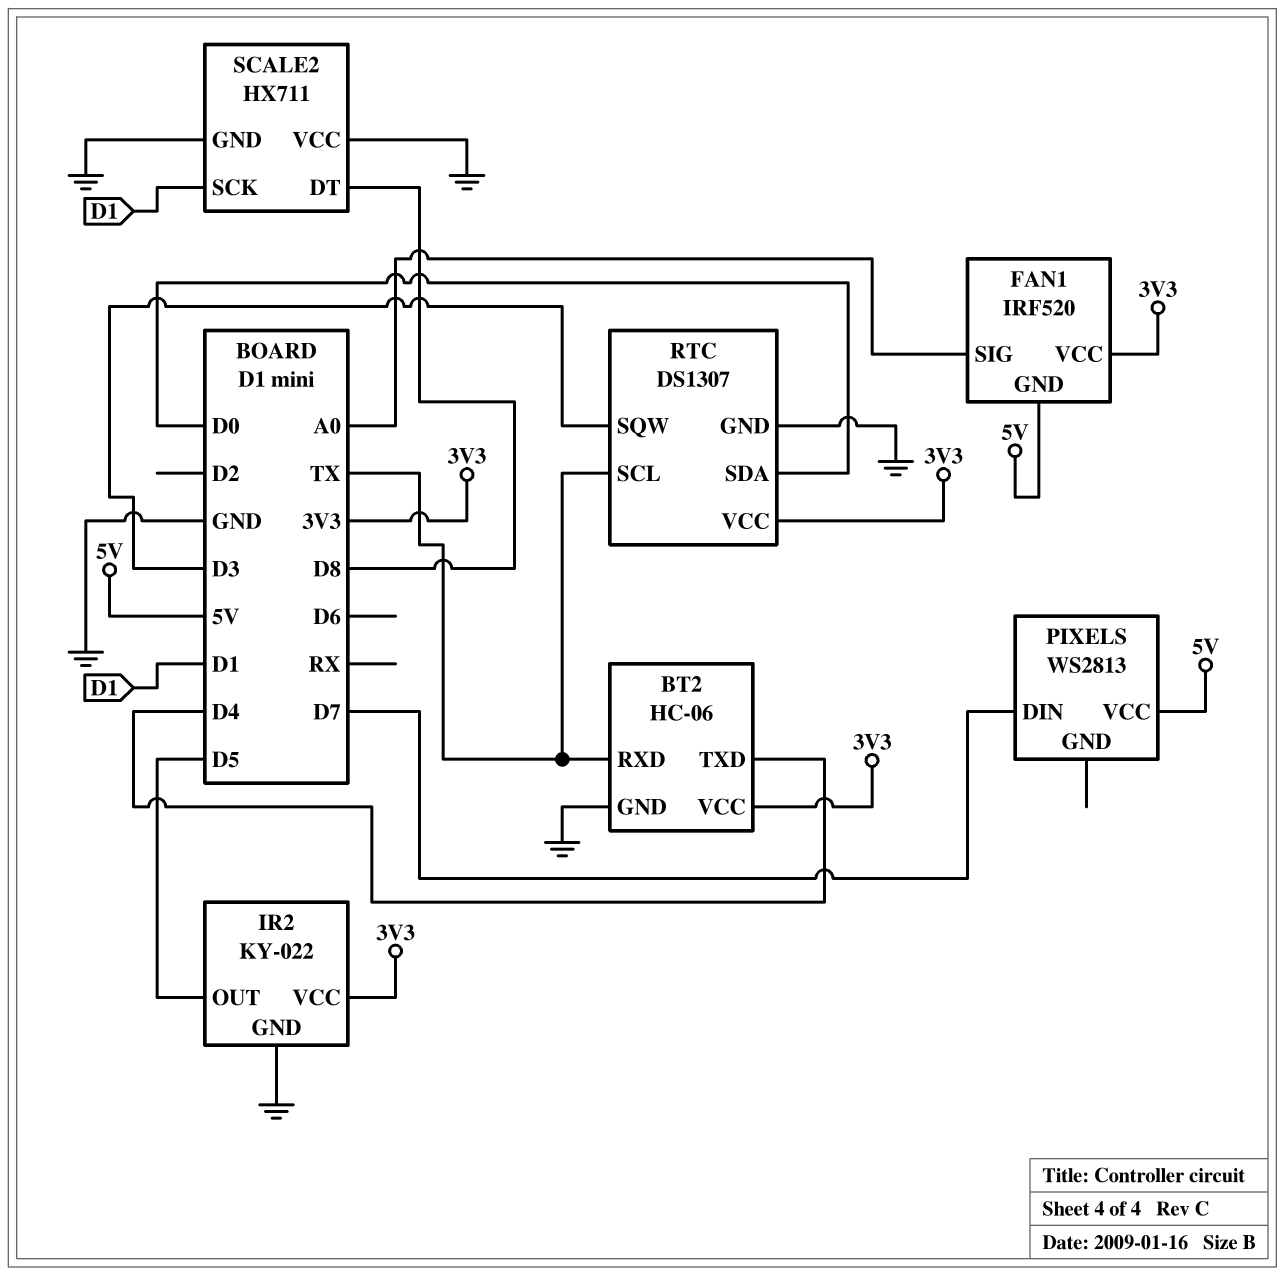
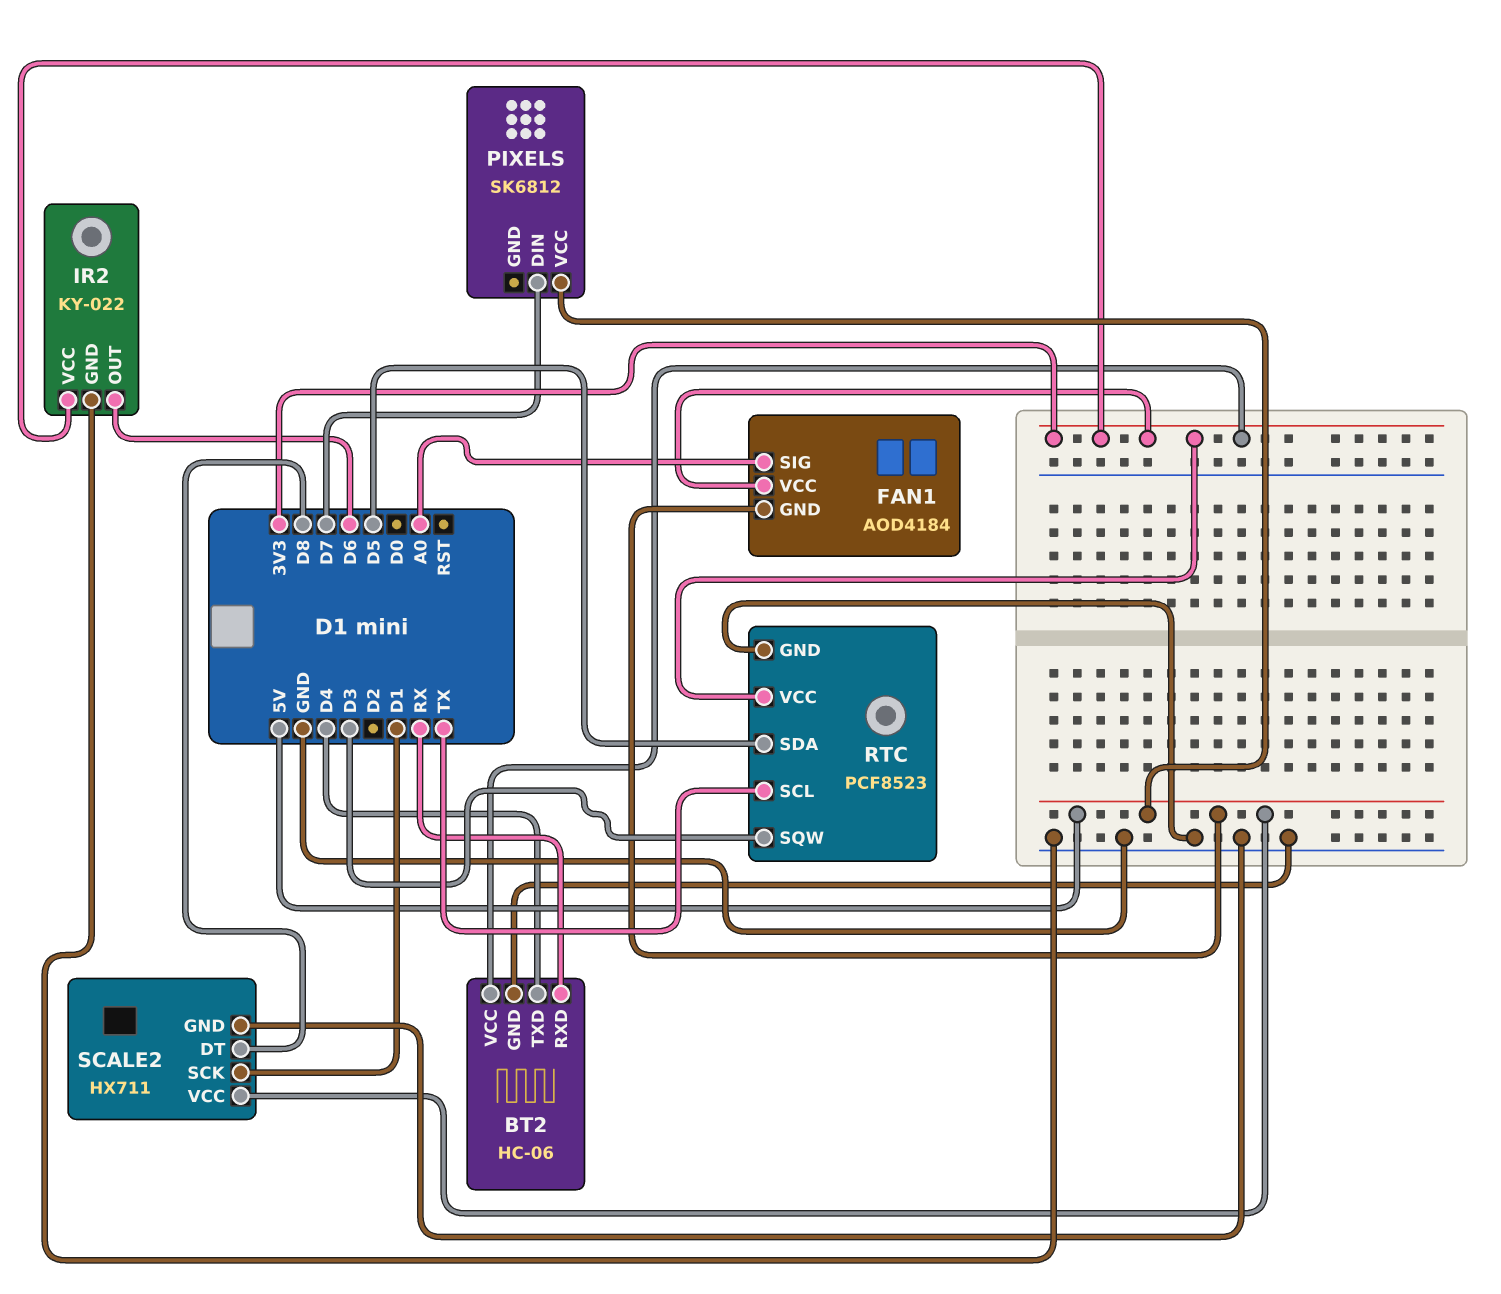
BT2 pin RXD: TX -> RX
FAN1: IRF520 -> AOD4184
IR2 pin OUT: D5 -> D6
PIXELS: WS2813 -> SK6812
RTC: DS1307 -> PCF8523
RTC pin SDA: D0 -> D5
SCALE2 pin VCC: GND -> 5V

